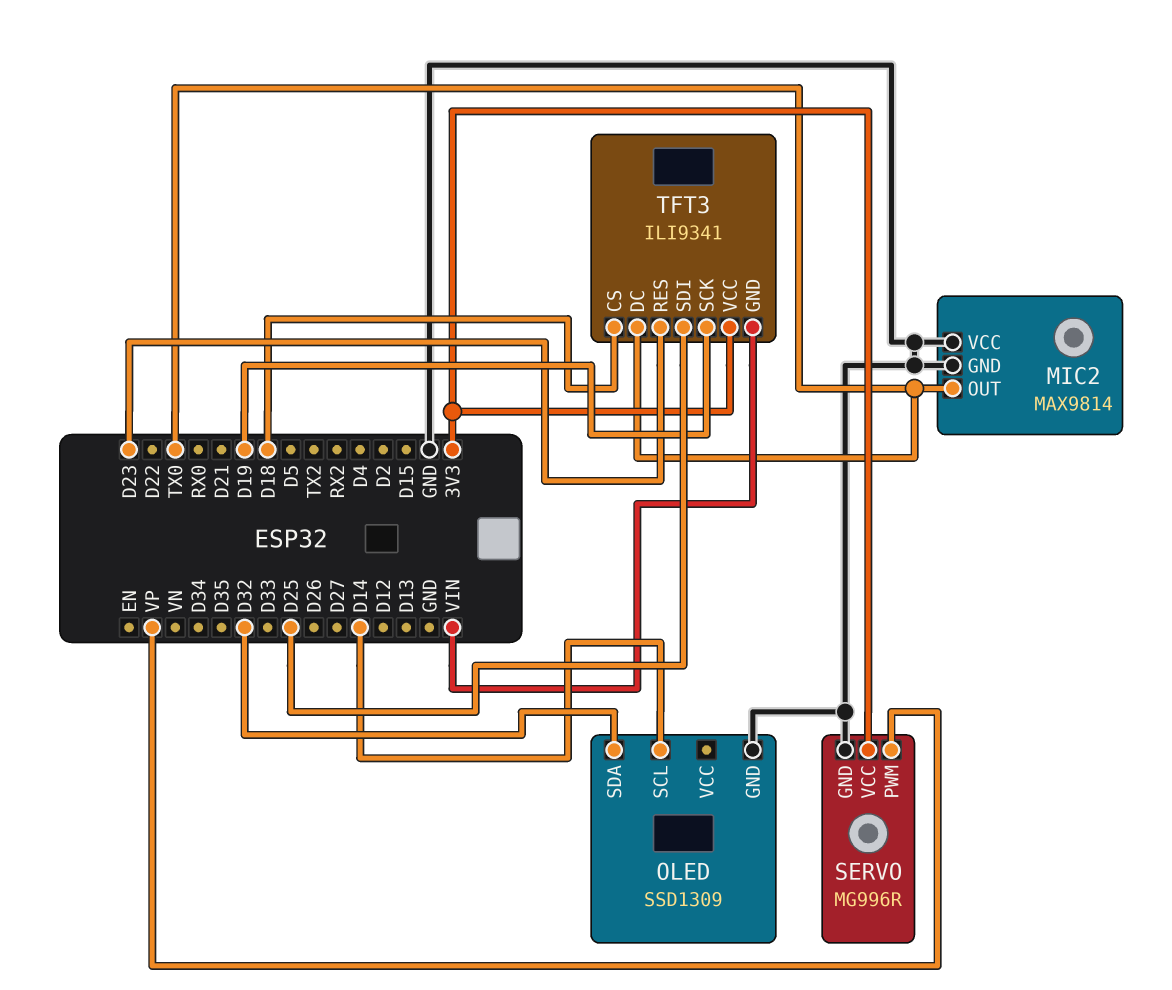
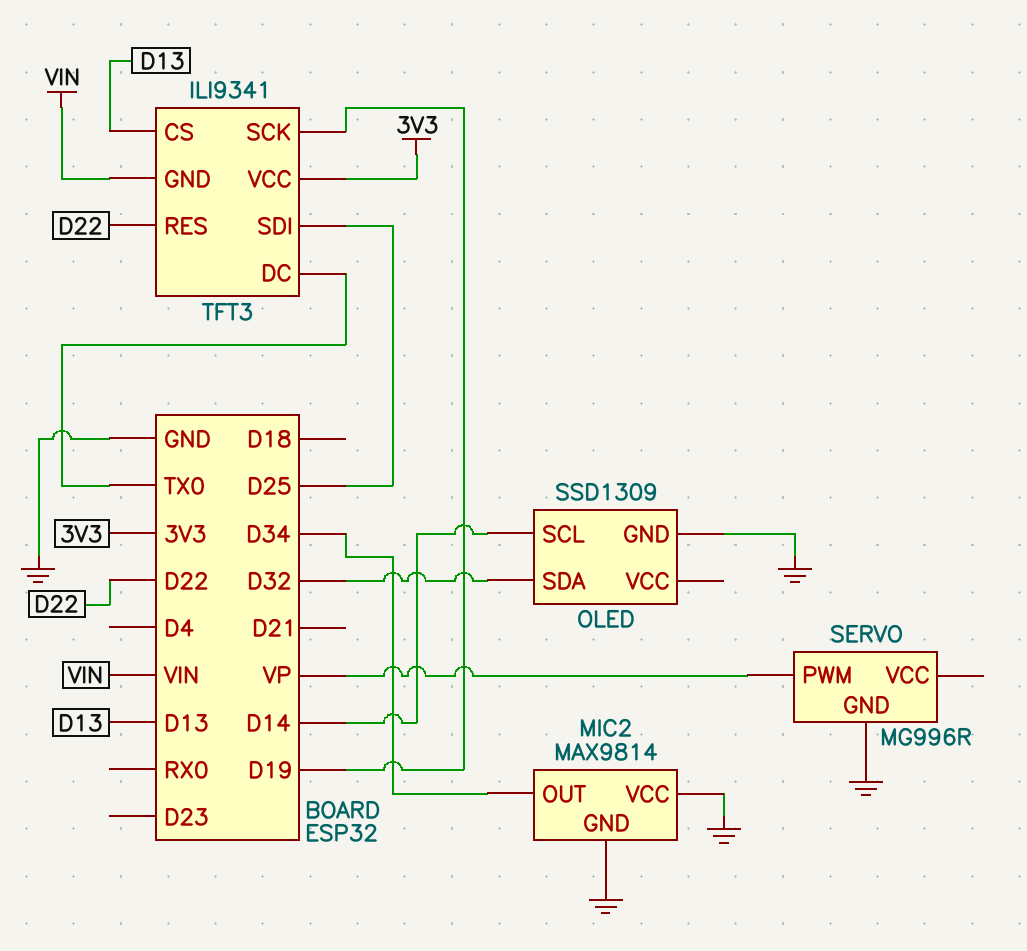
MIC2 pin OUT: TX0 -> D34
SERVO pin VCC: 3V3 -> none
TFT3 pin CS: D18 -> D13
TFT3 pin RES: D23 -> D22

